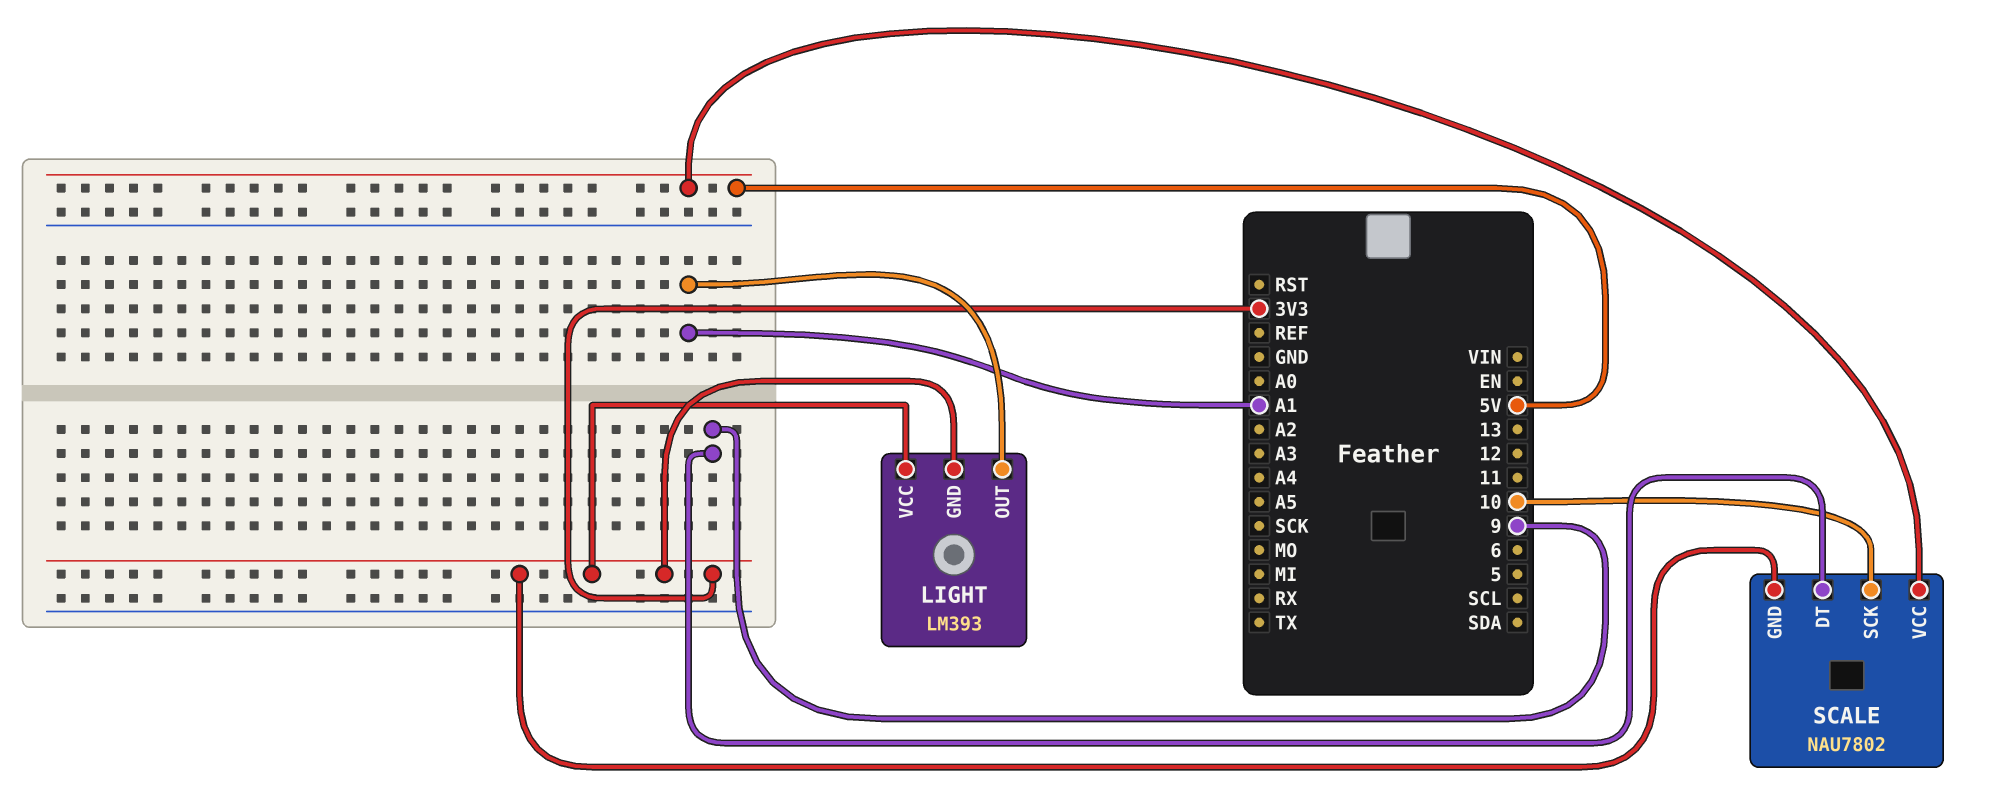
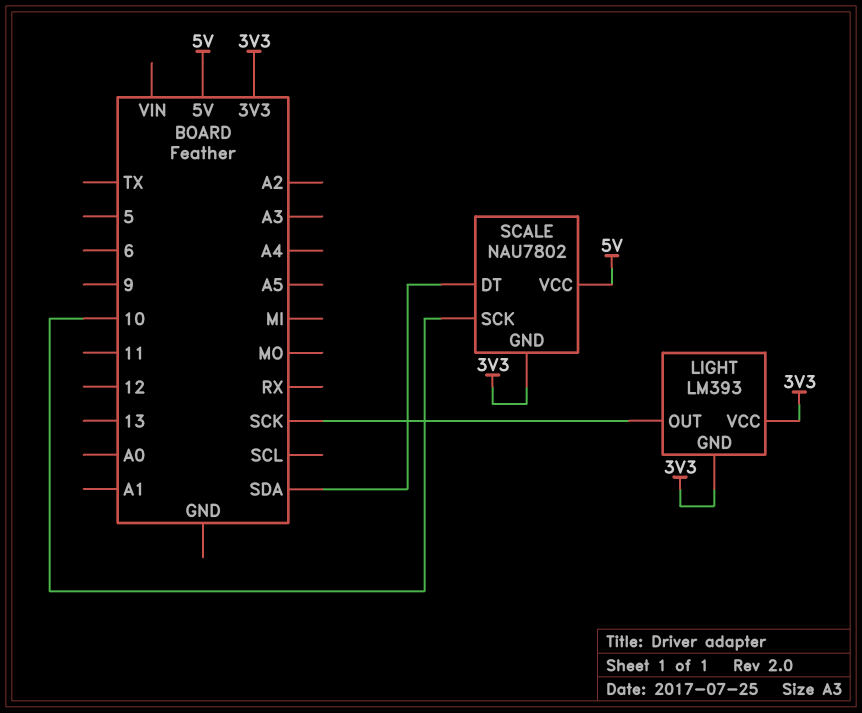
LIGHT pin OUT: A1 -> SCK
SCALE pin DT: 9 -> SDA

